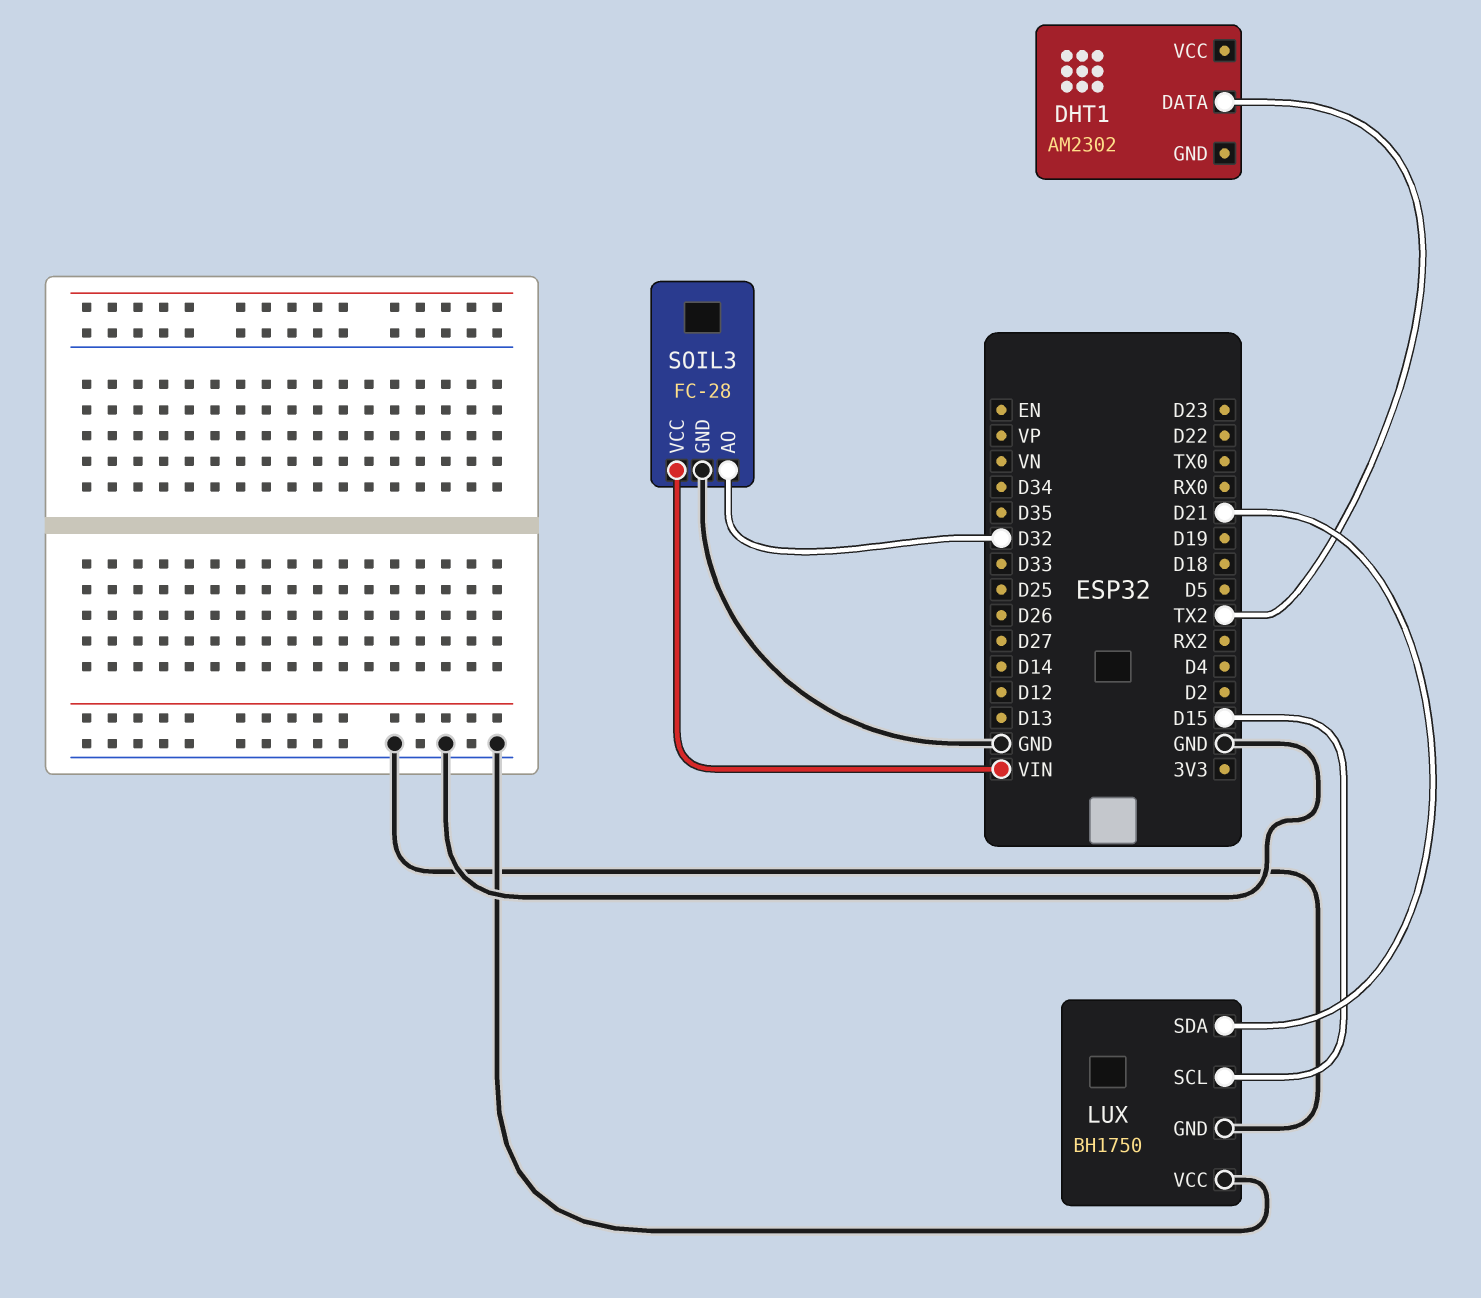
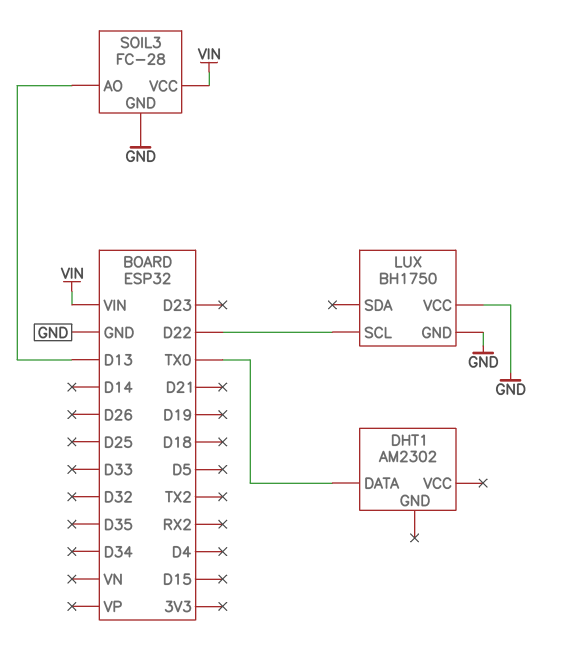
DHT1 pin DATA: TX2 -> TX0
LUX pin SCL: D15 -> D22
LUX pin SDA: D21 -> none
SOIL3 pin AO: D32 -> D13

